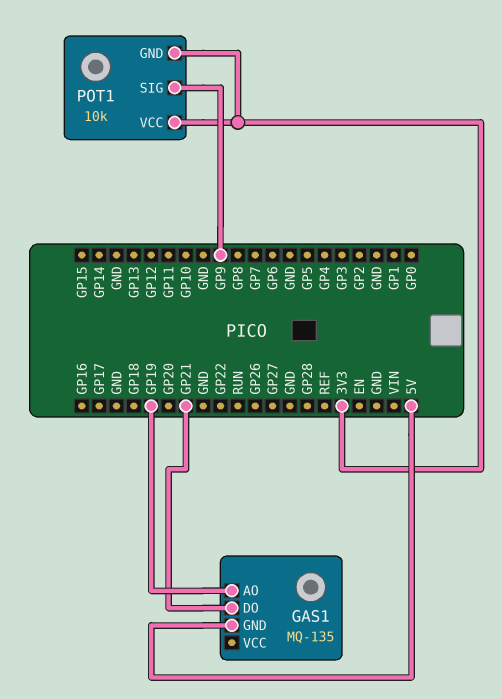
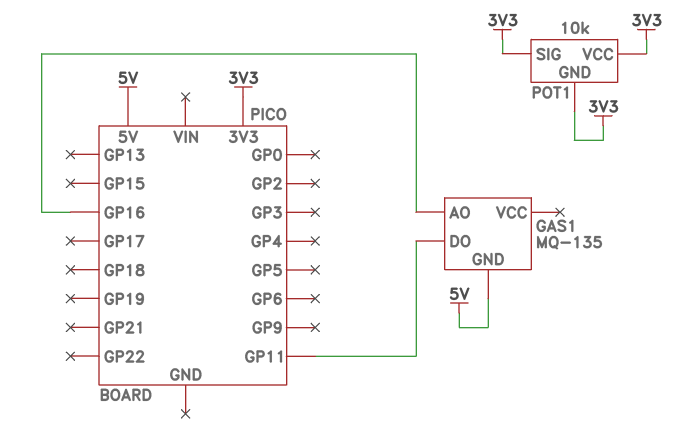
GAS1 pin AO: GP19 -> GP16
GAS1 pin DO: GP21 -> GP11
POT1 pin SIG: GP9 -> 3V3

